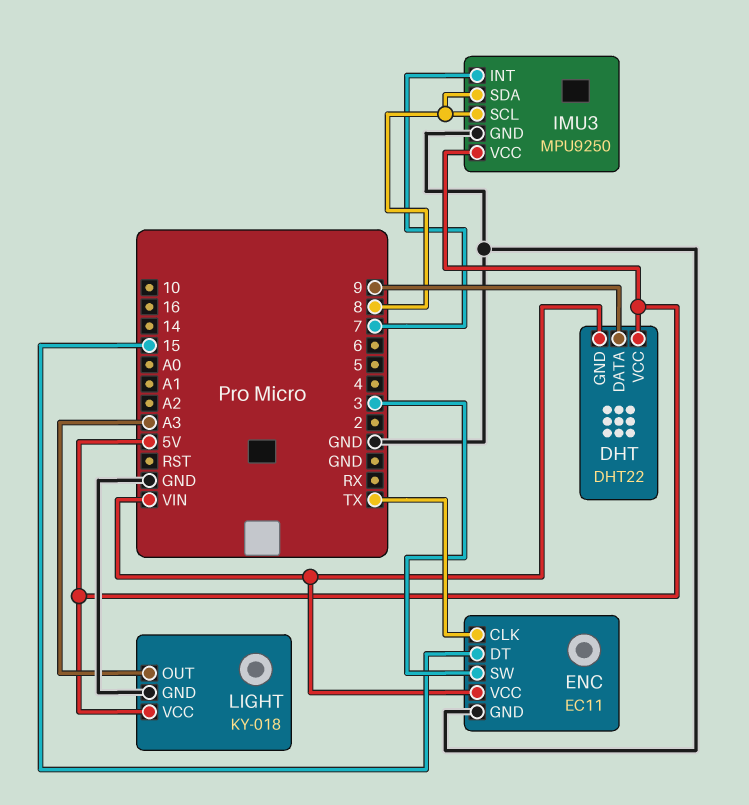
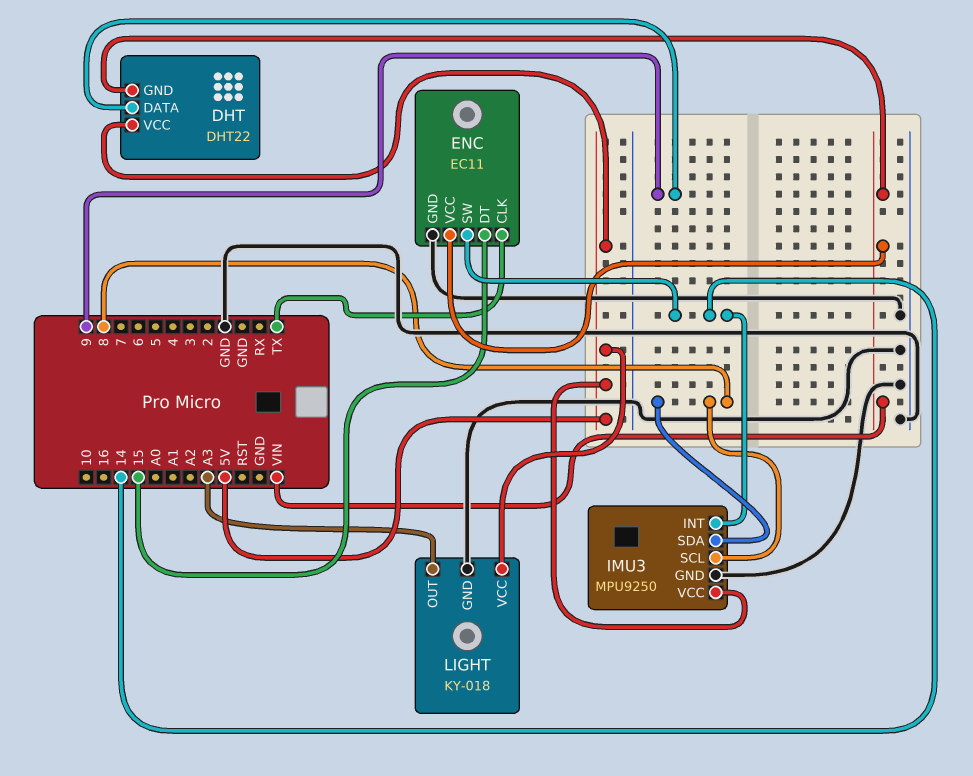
ENC pin SW: 3 -> 14
IMU3 pin INT: 7 -> 14

